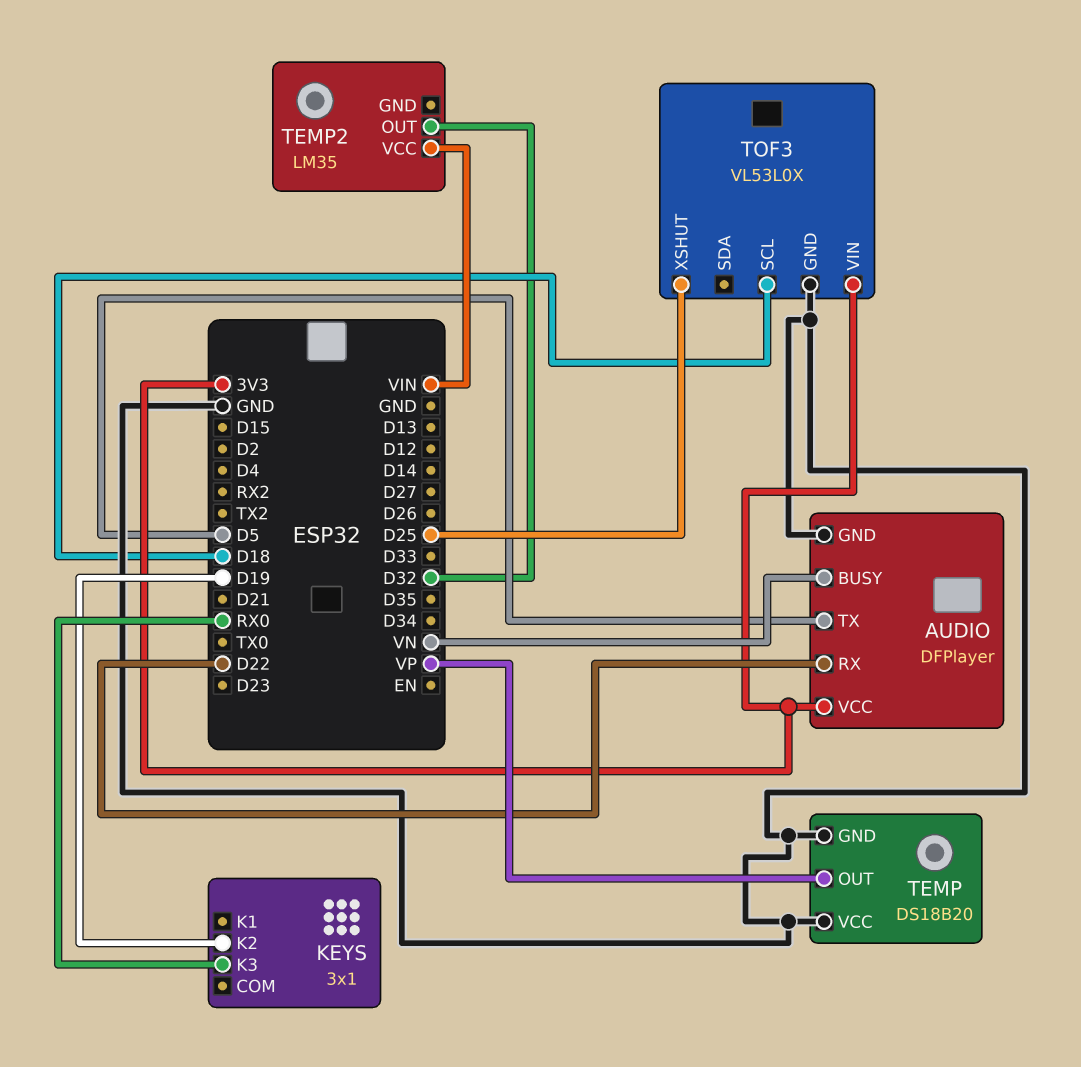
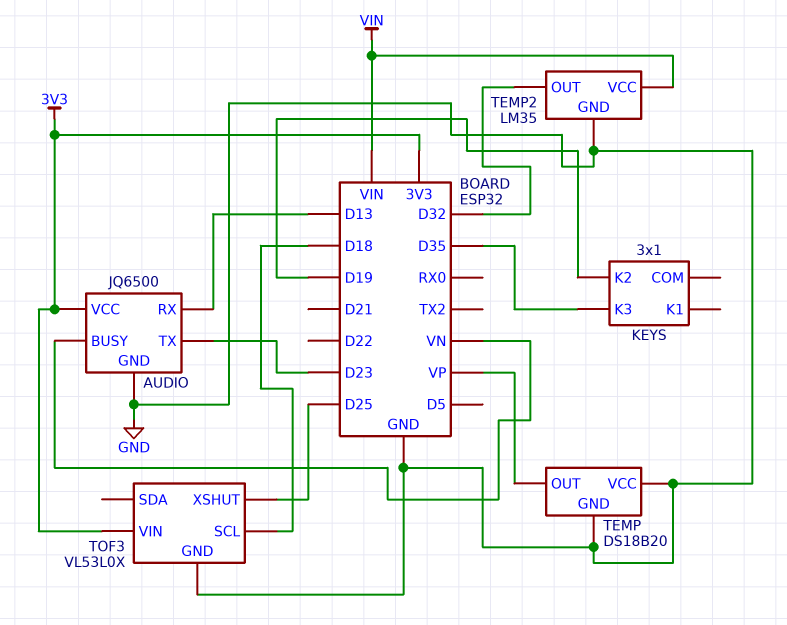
AUDIO: DFPlayer -> JQ6500
AUDIO pin RX: D22 -> D13
AUDIO pin TX: D5 -> D23
KEYS pin K3: RX0 -> D35
TEMP2 pin GND: none -> GND

